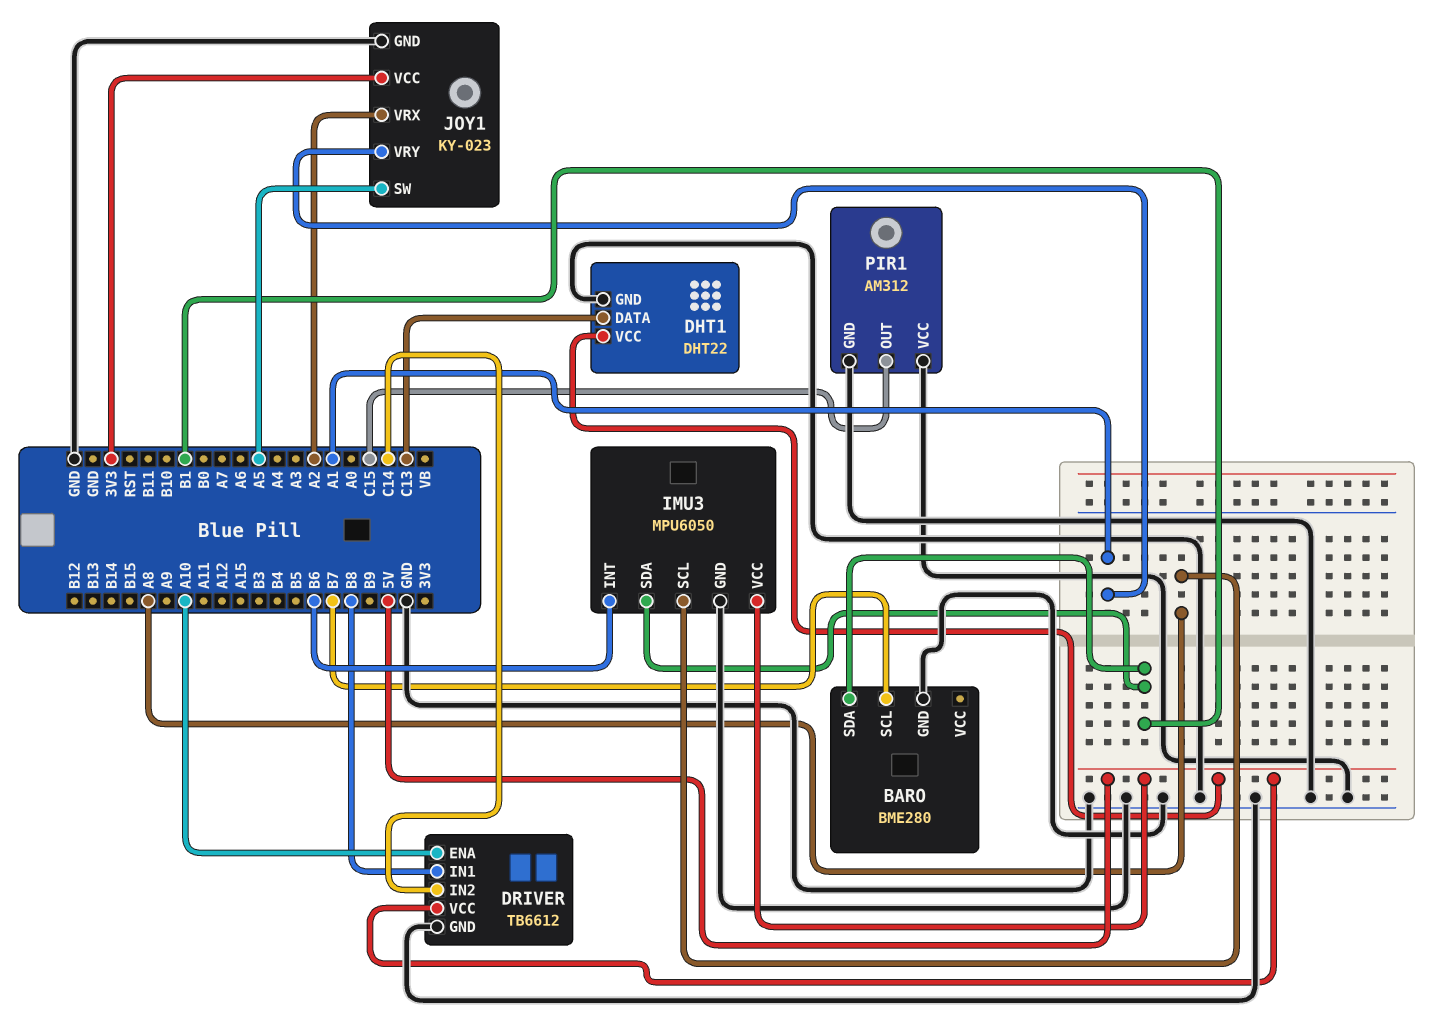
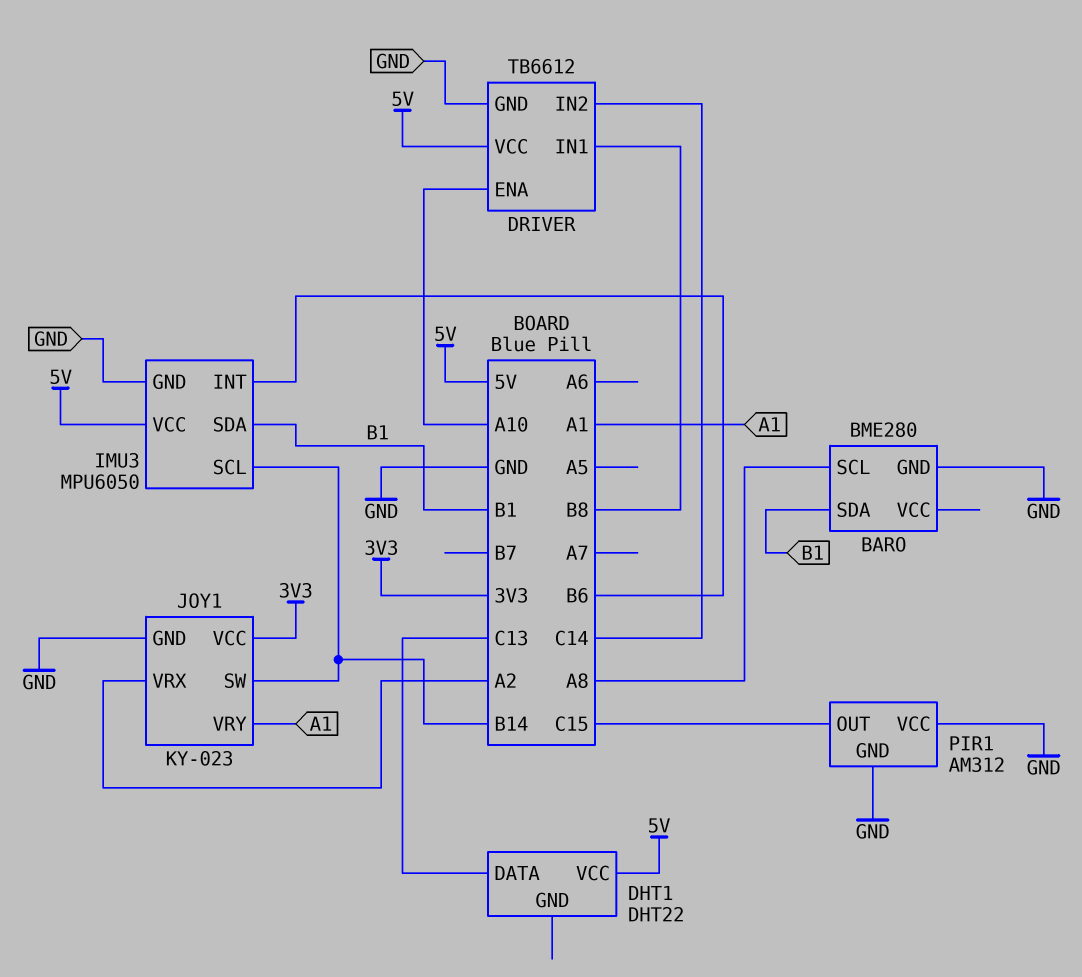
BARO pin SCL: B7 -> A8
DHT1 pin GND: GND -> none
IMU3 pin SCL: A8 -> B14
JOY1 pin SW: A5 -> B14

